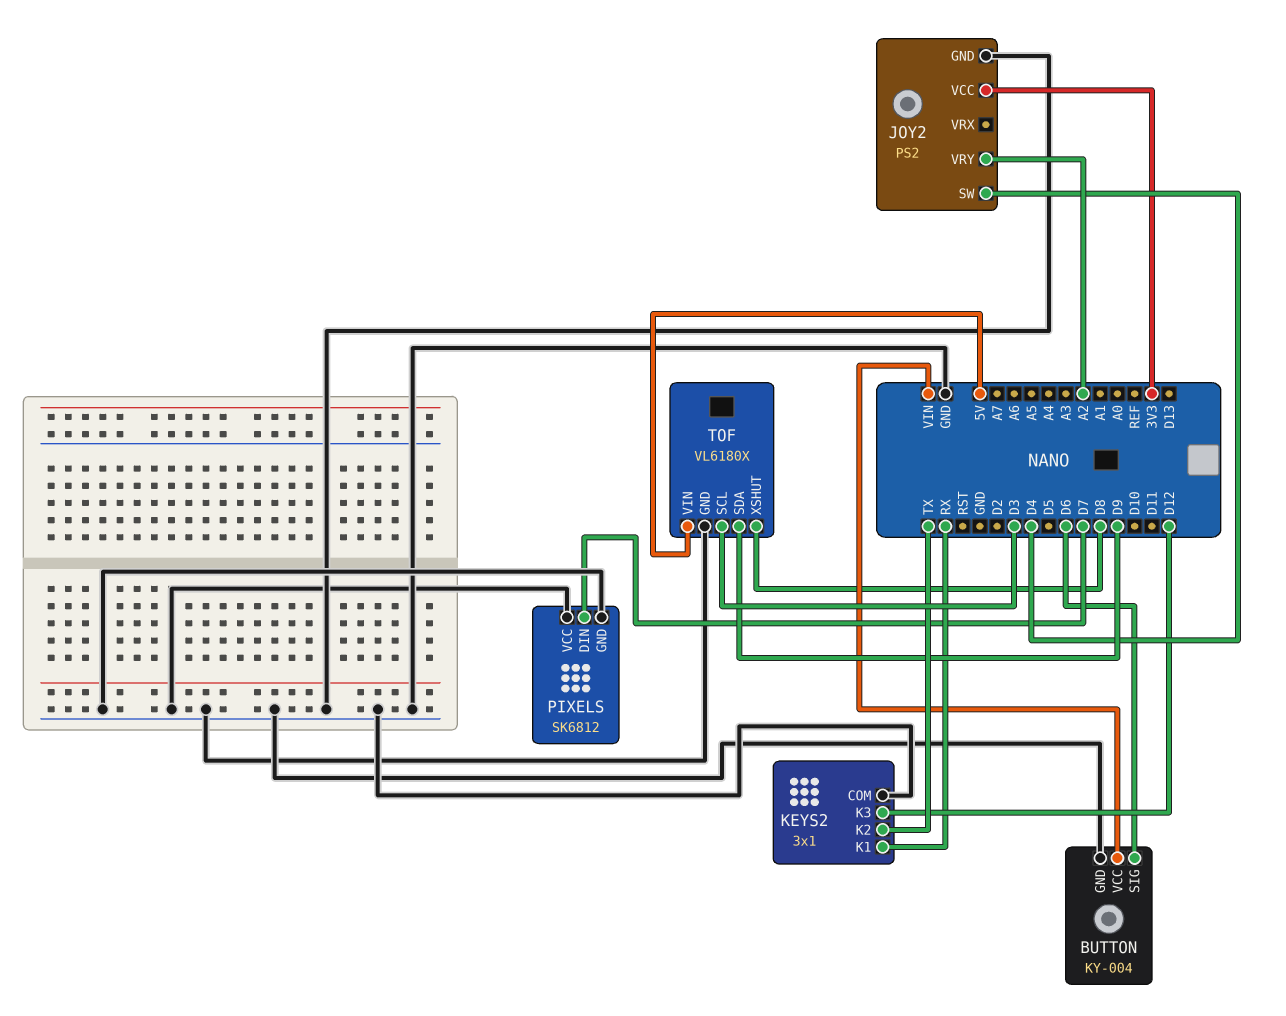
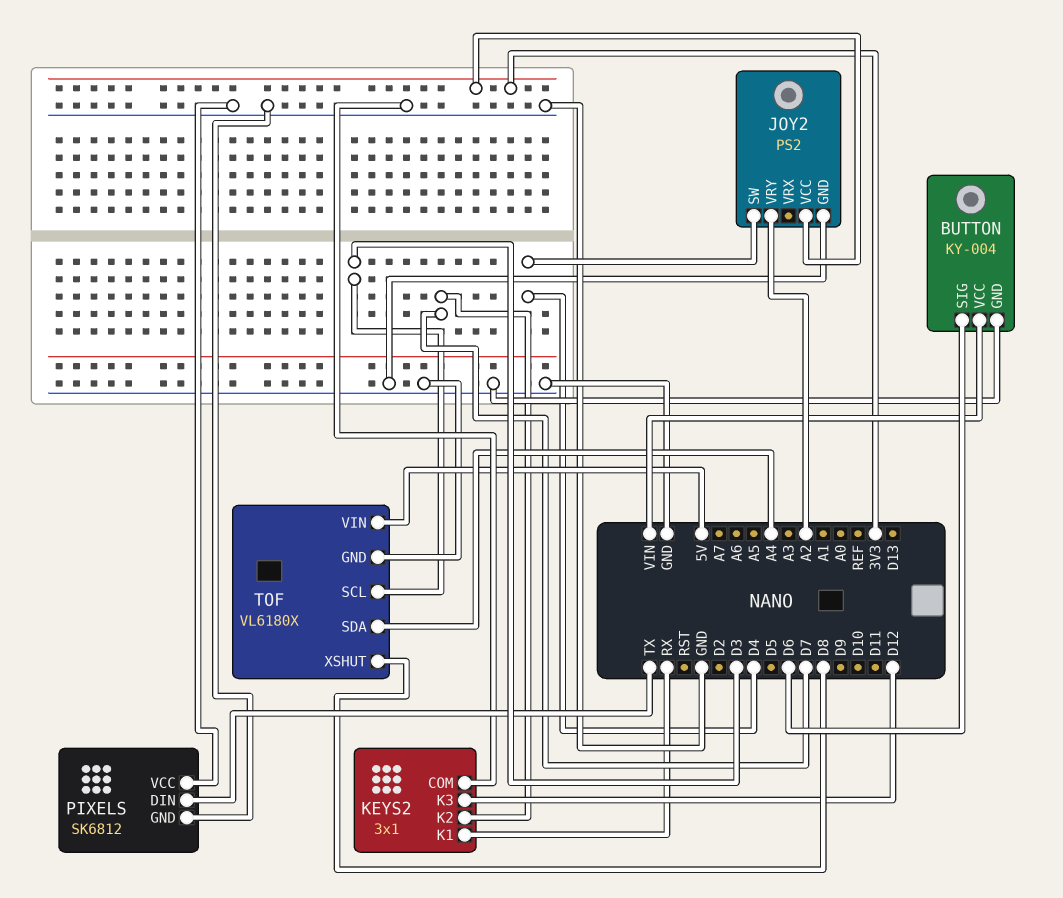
KEYS2 pin K2: TX -> D7
PIXELS pin DIN: D7 -> TX
TOF pin SDA: D9 -> A4

